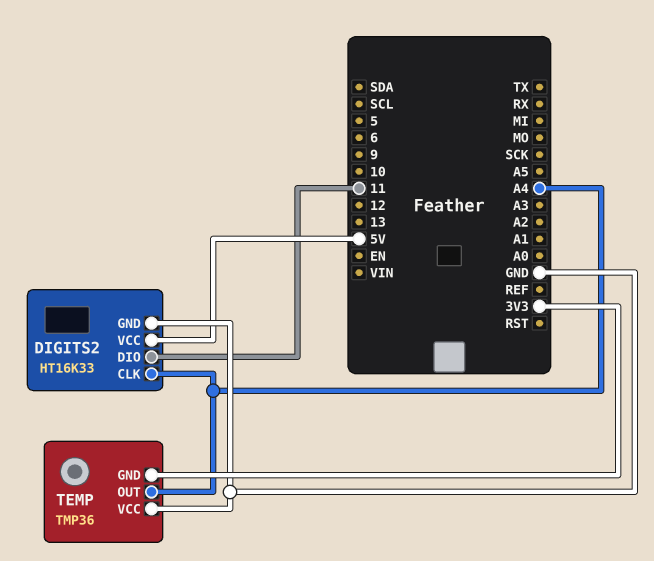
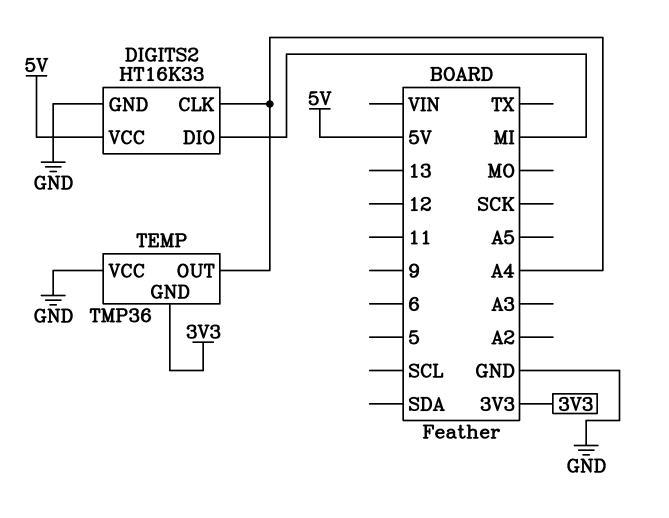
DIGITS2 pin DIO: 11 -> MI

